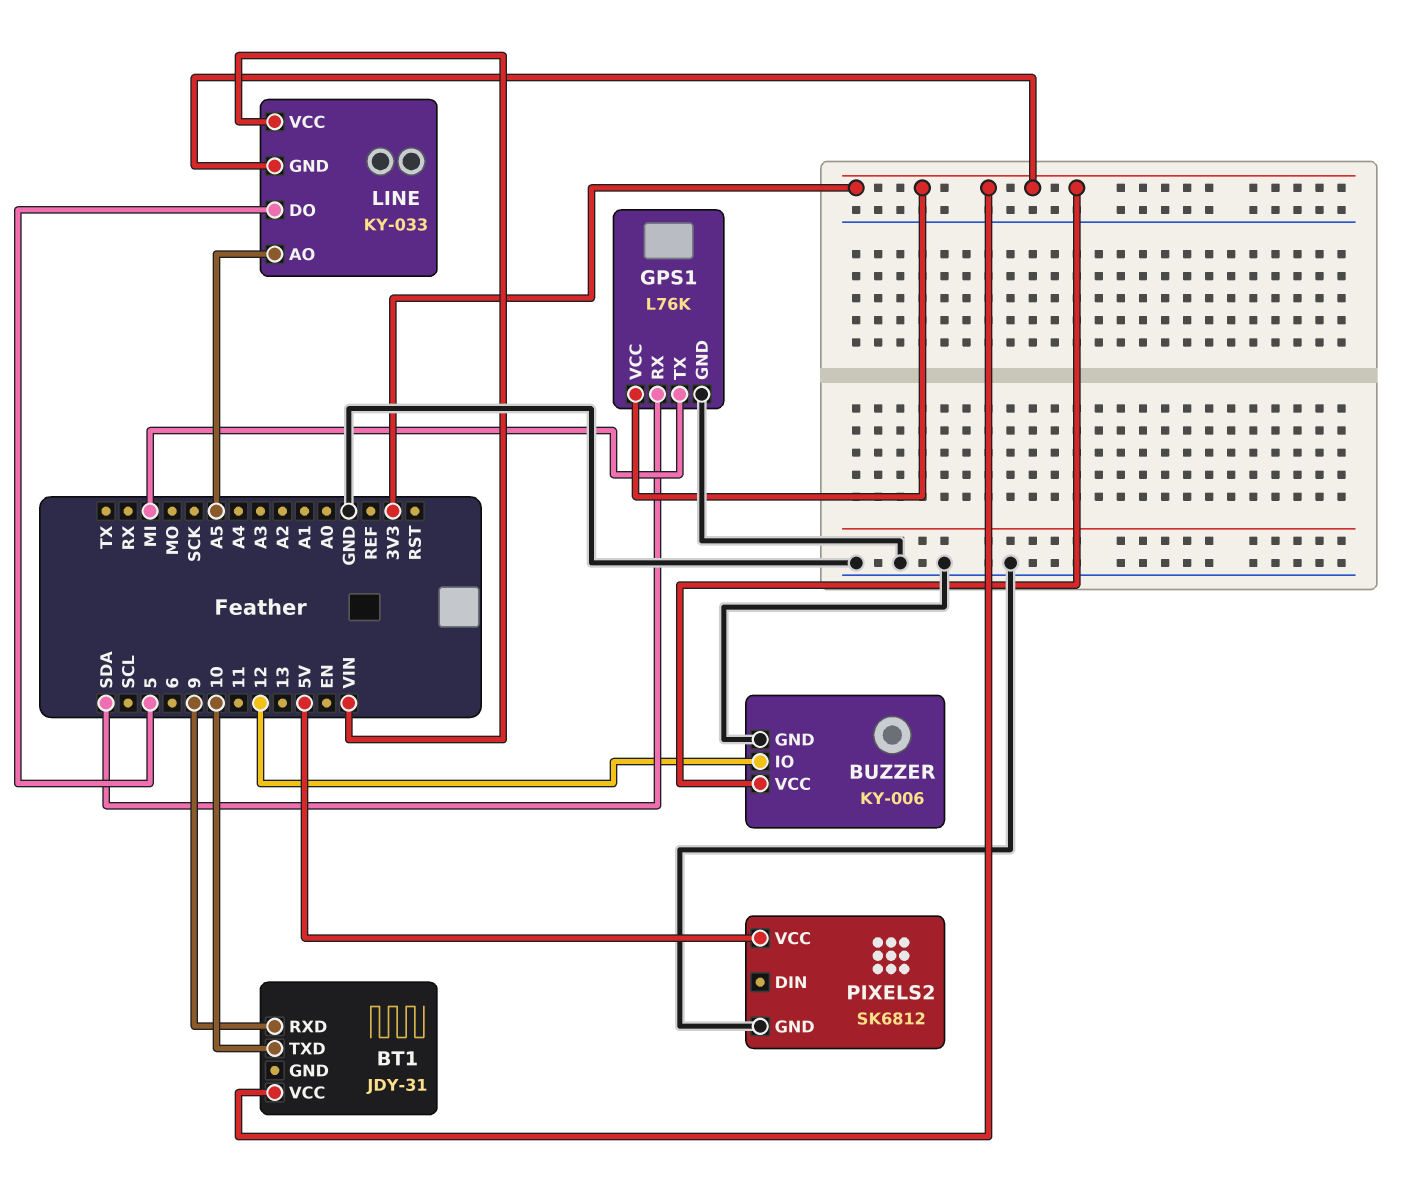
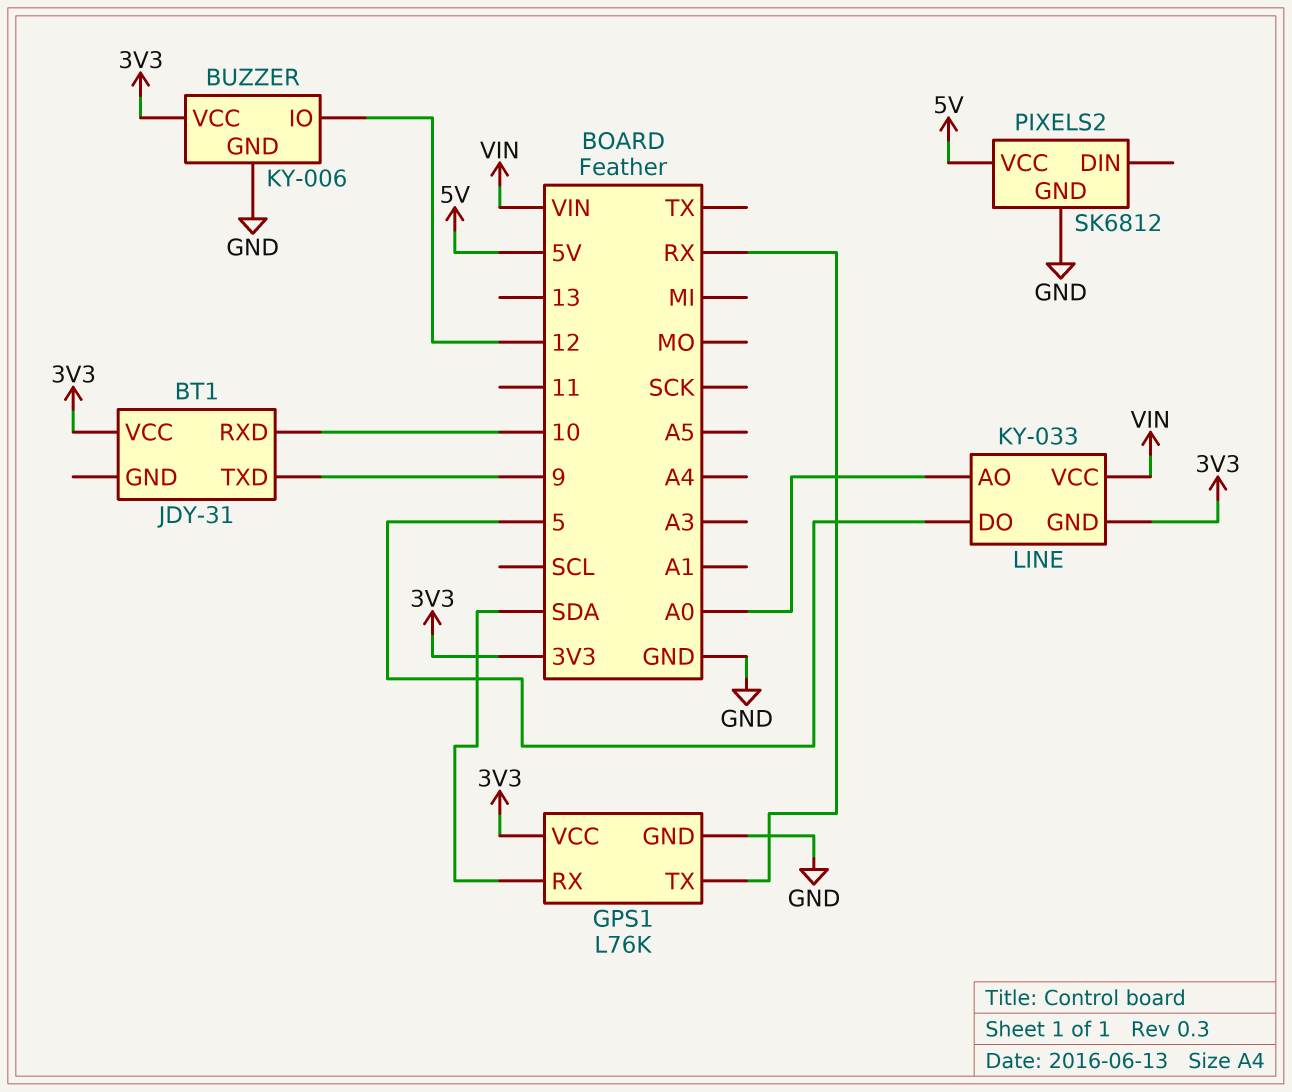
BT1 pin RXD: 9 -> 10
BT1 pin TXD: 10 -> 9
GPS1 pin TX: MI -> RX
LINE pin AO: A5 -> A0

